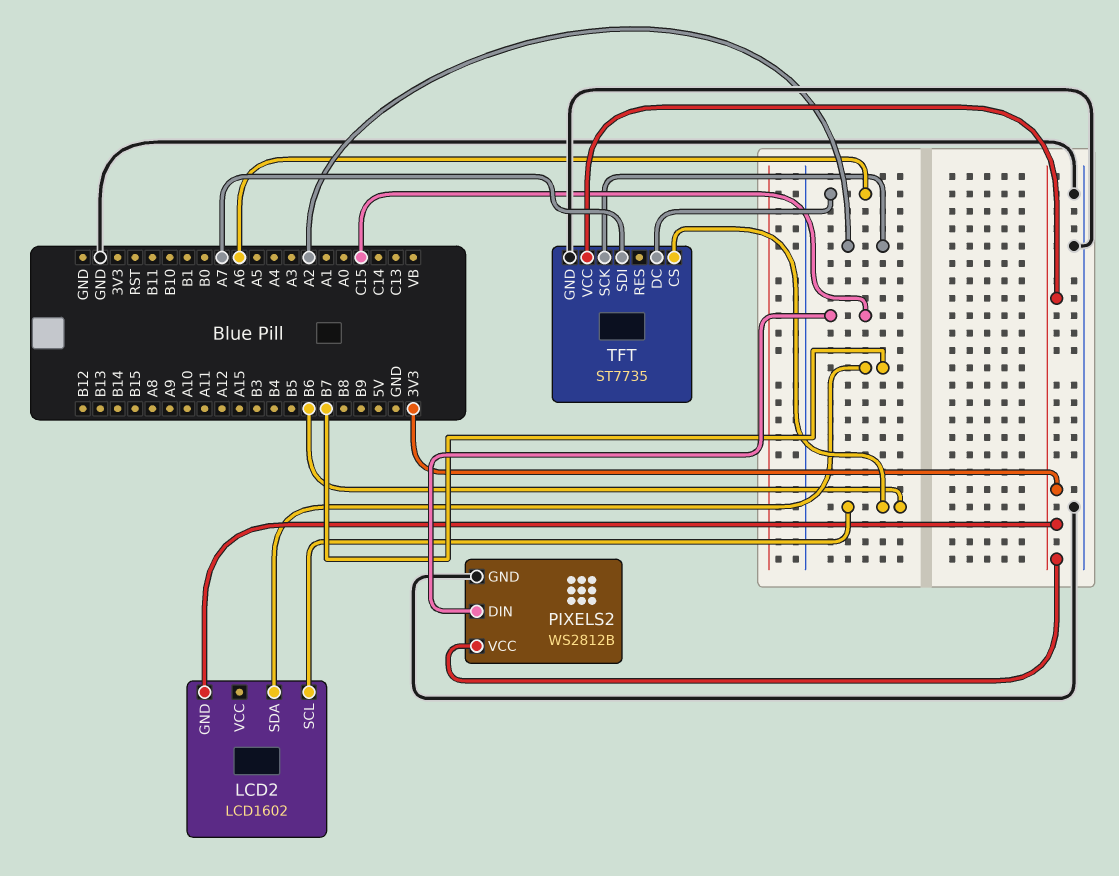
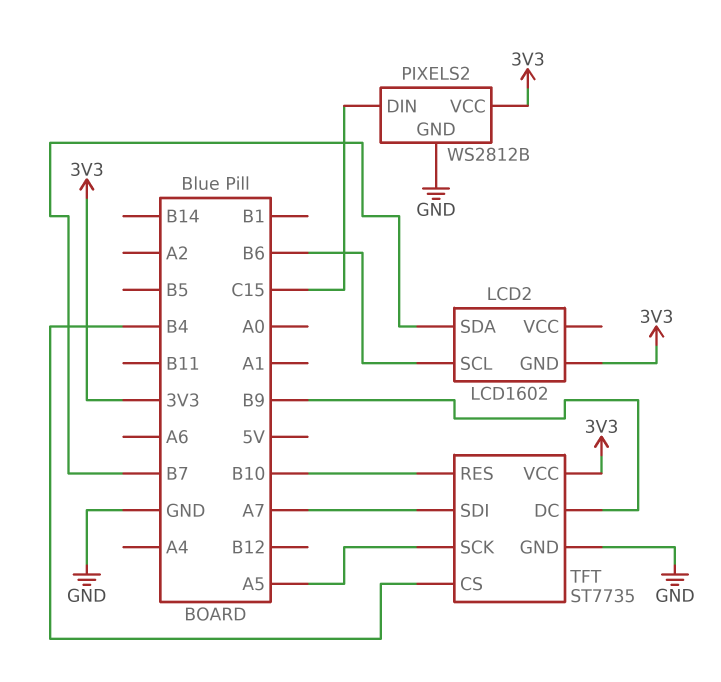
TFT pin CS: B6 -> B4
TFT pin DC: A6 -> B9
TFT pin RES: none -> B10
TFT pin SCK: A2 -> A5

